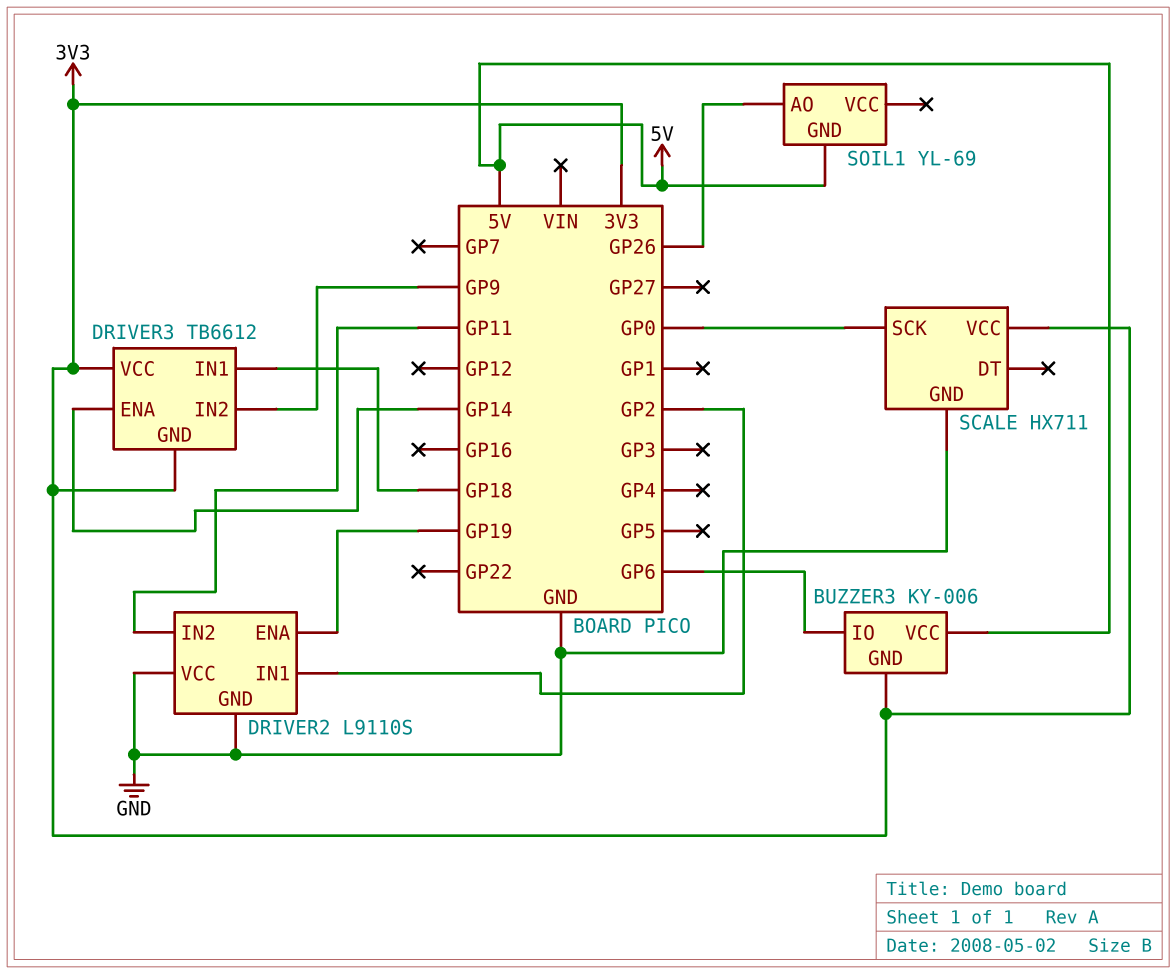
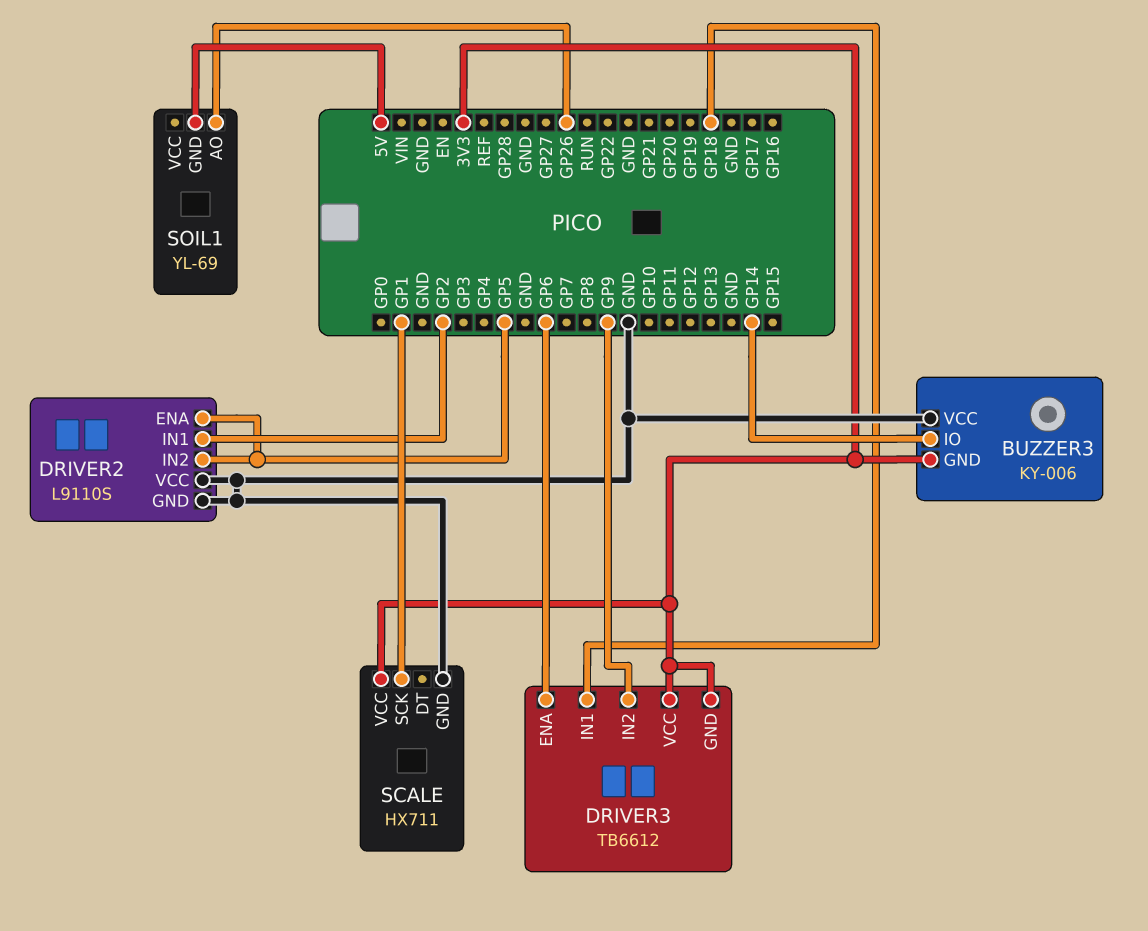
BUZZER3 pin IO: GP6 -> GP14
BUZZER3 pin VCC: 5V -> GND
DRIVER2 pin ENA: GP19 -> GP5
DRIVER2 pin IN2: GP11 -> GP5
DRIVER3 pin ENA: GP14 -> GP6
SCALE pin SCK: GP0 -> GP1

